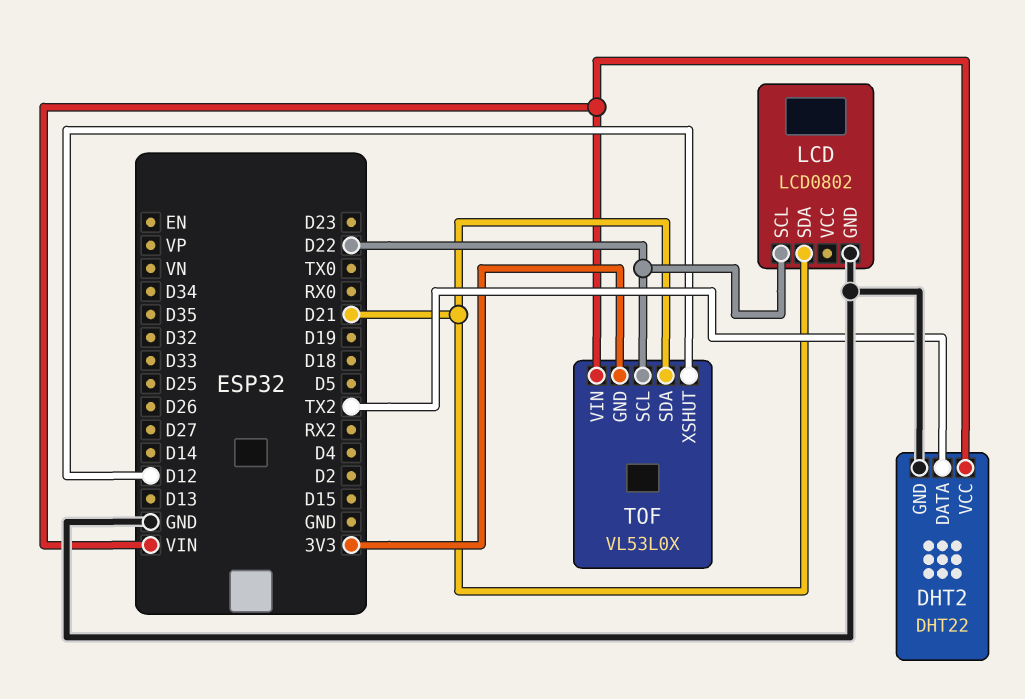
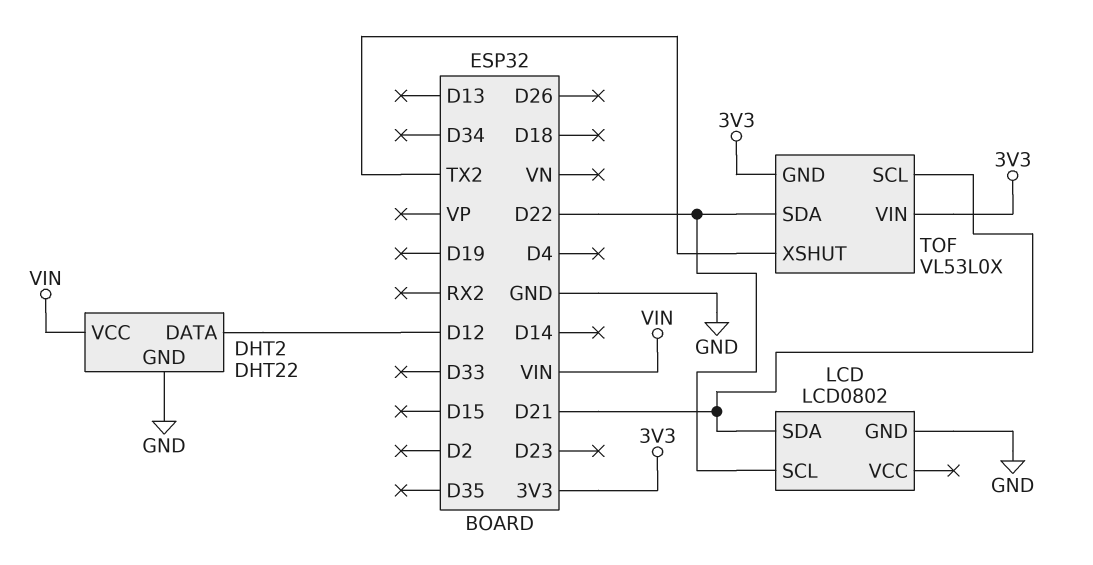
DHT2 pin DATA: TX2 -> D12
TOF pin SCL: D22 -> D21
TOF pin SDA: D21 -> D22
TOF pin VIN: VIN -> 3V3
TOF pin XSHUT: D12 -> TX2

